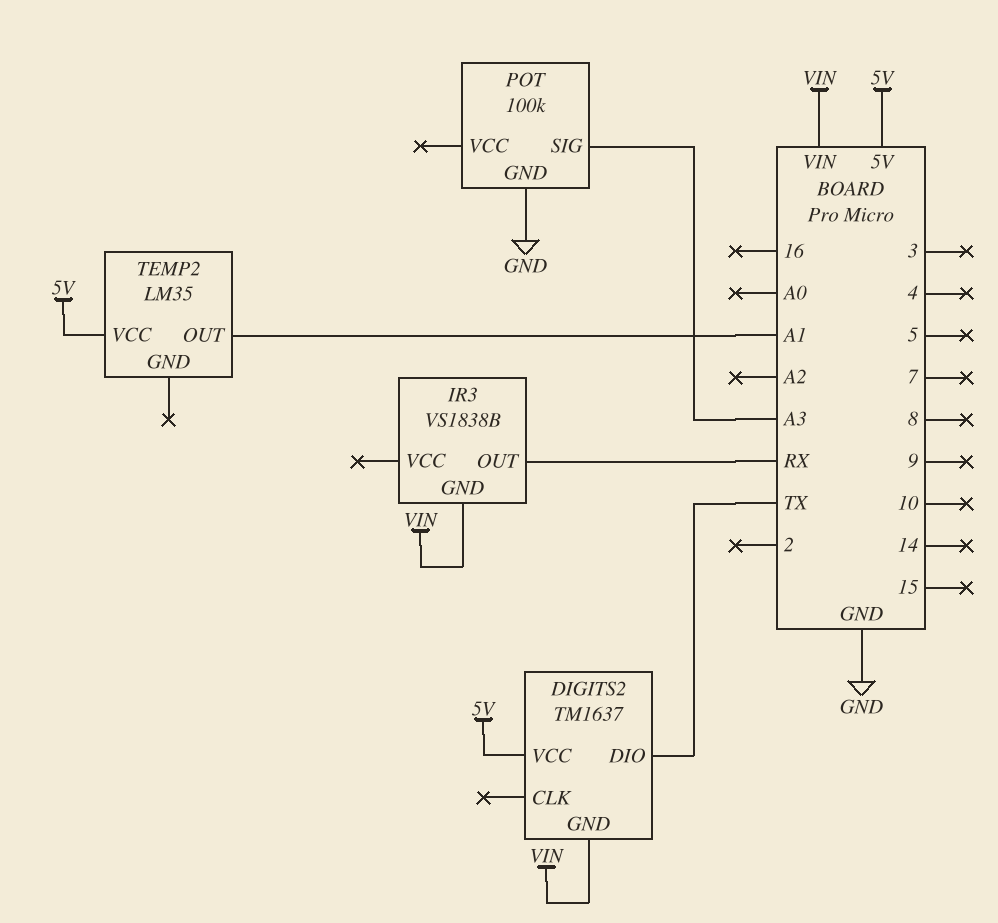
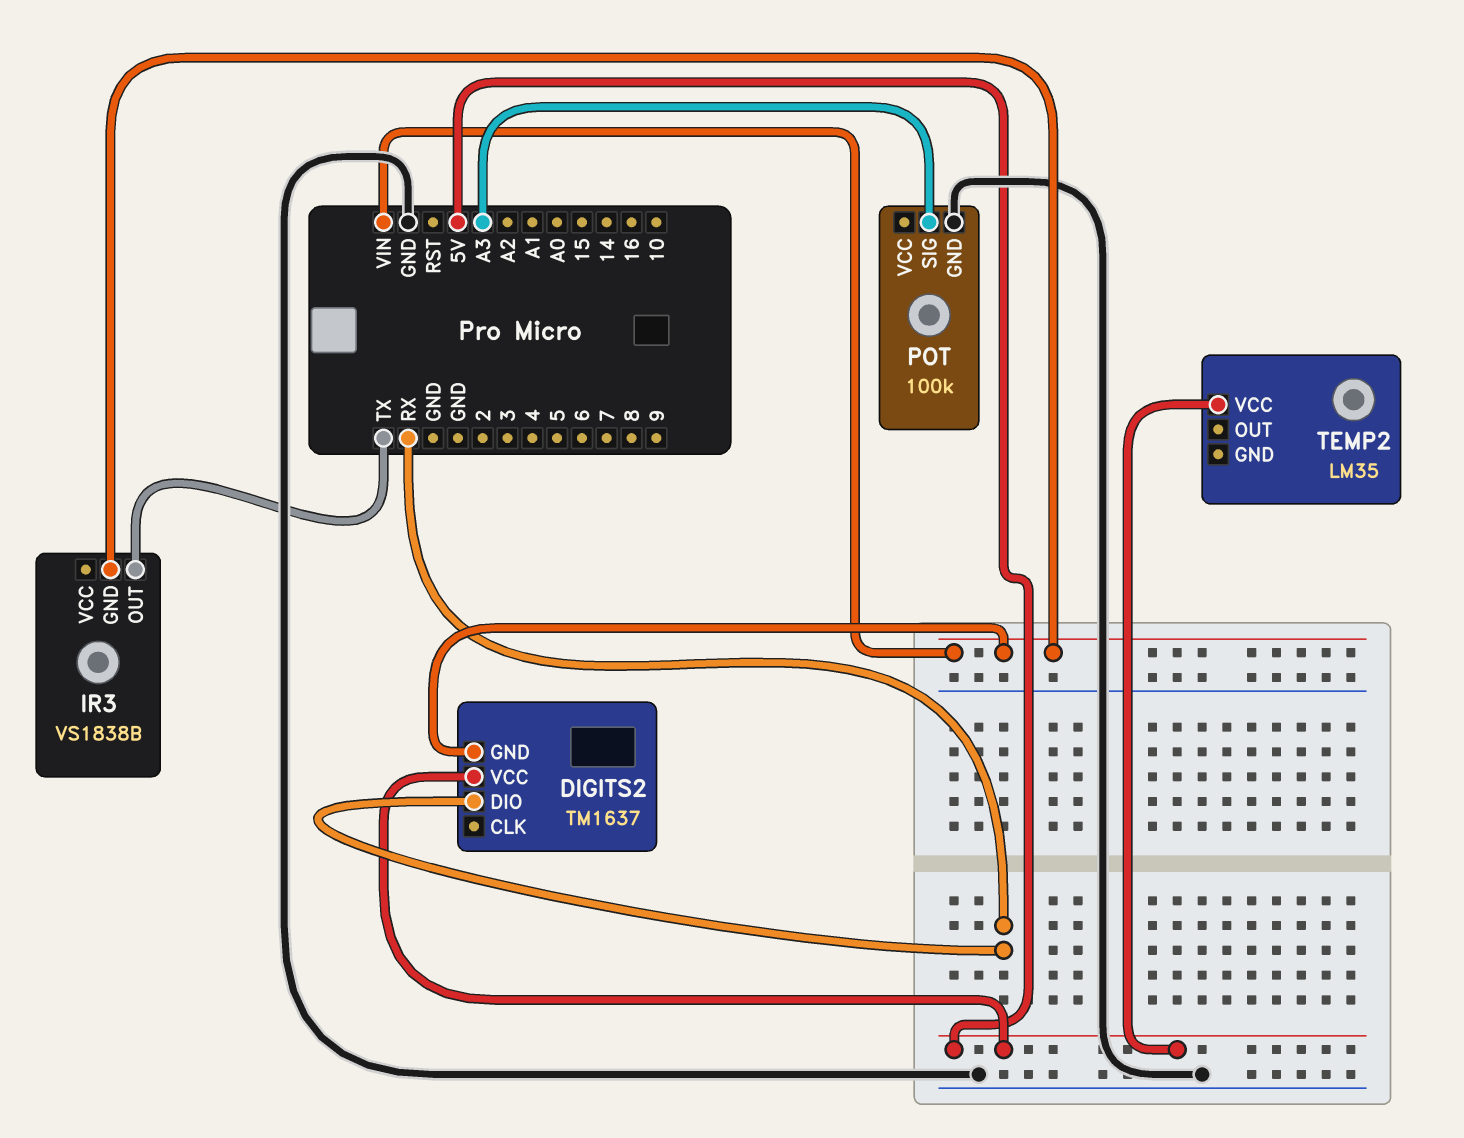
DIGITS2 pin DIO: TX -> RX
IR3 pin OUT: RX -> TX
TEMP2 pin OUT: A1 -> none

